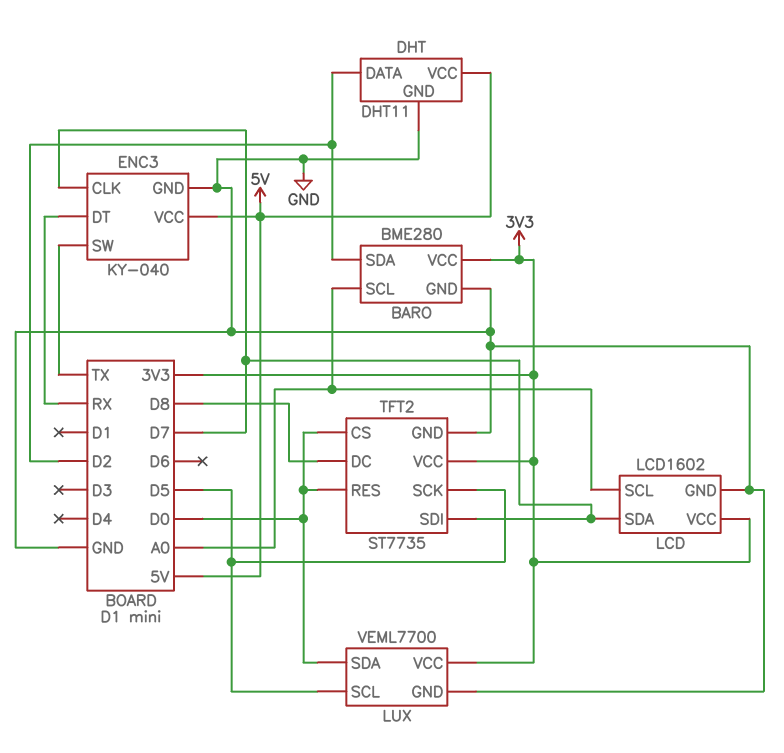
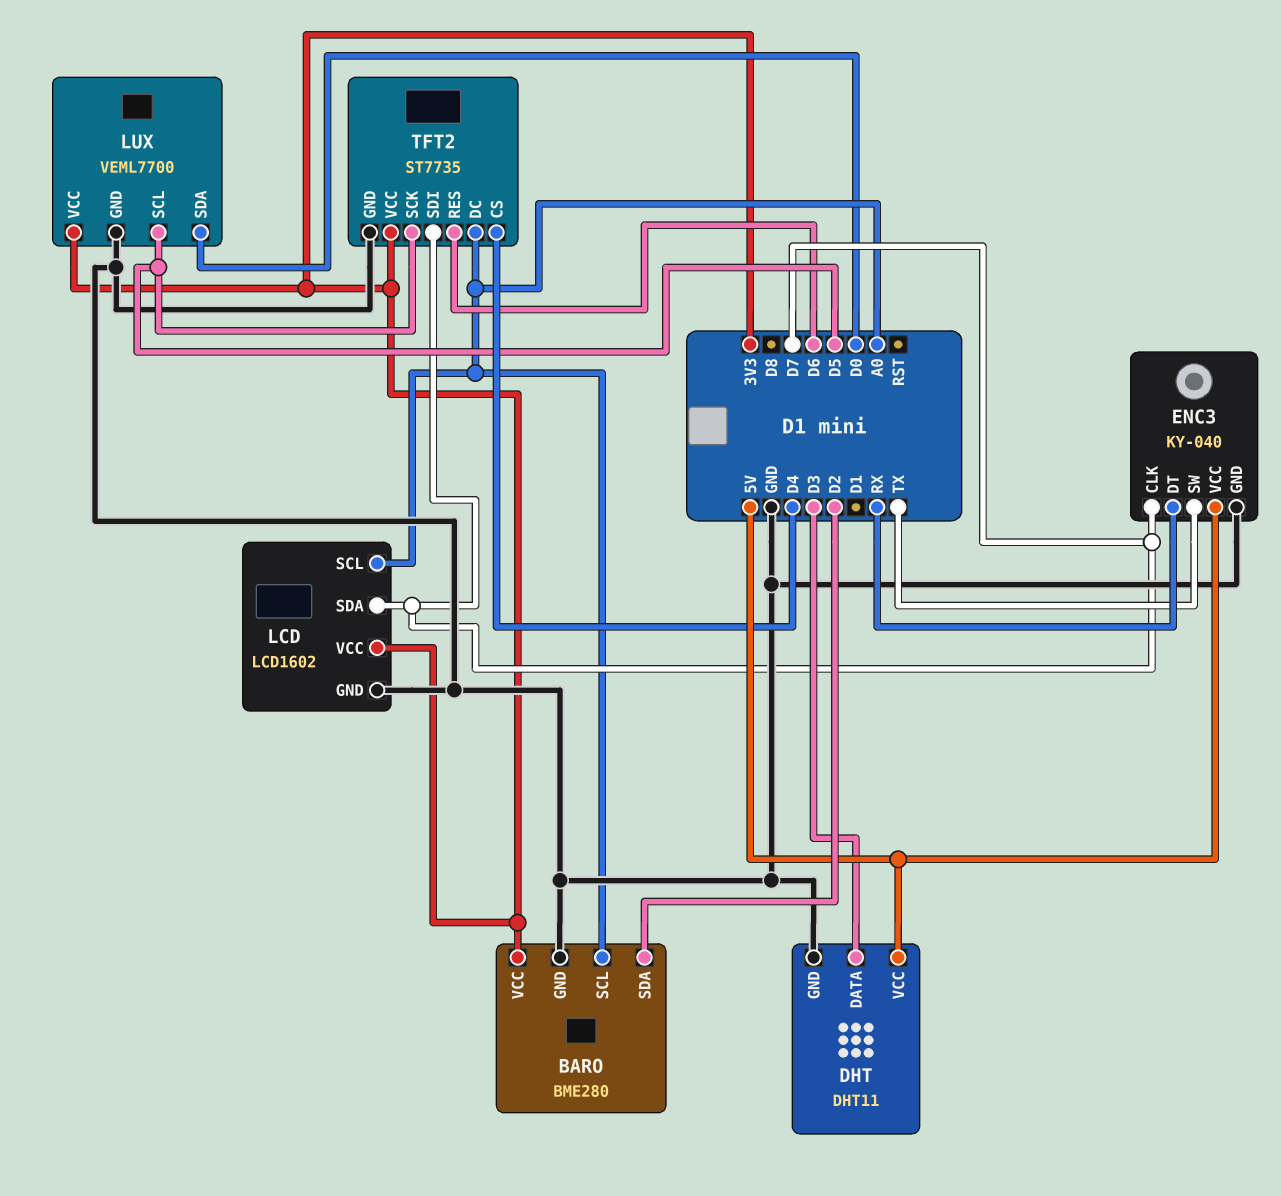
DHT pin DATA: D2 -> D3
TFT2 pin CS: D0 -> D4
TFT2 pin DC: D8 -> A0
TFT2 pin RES: D0 -> D6

